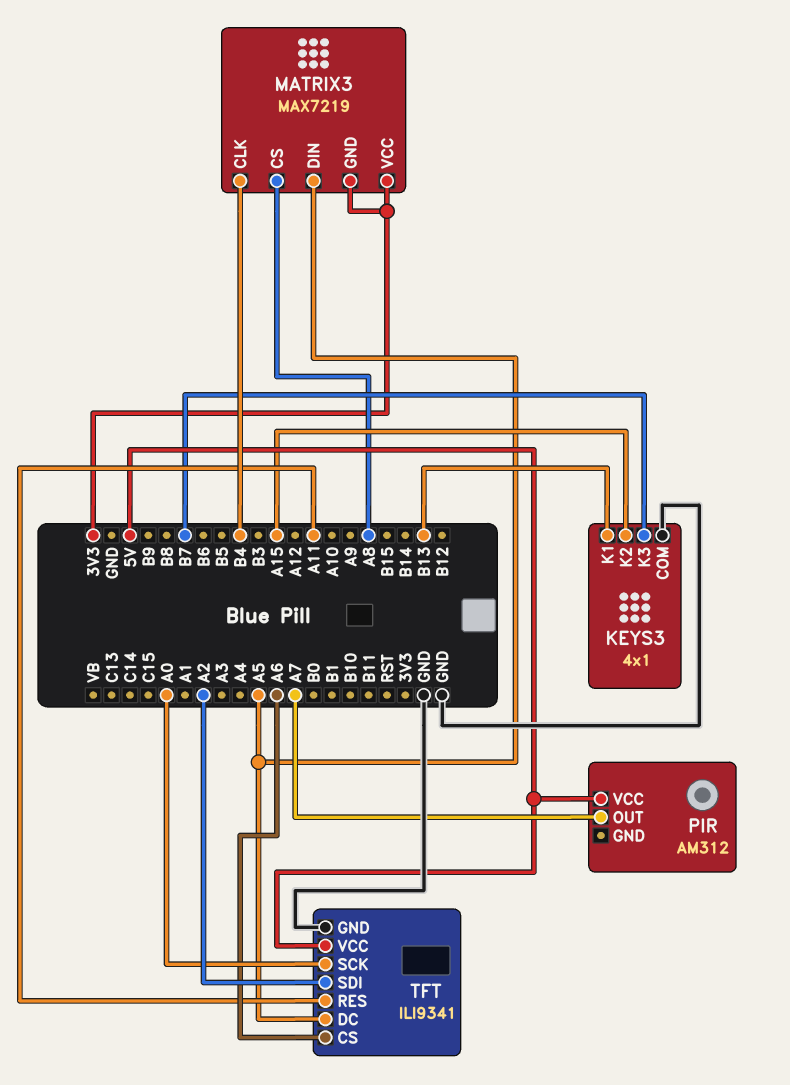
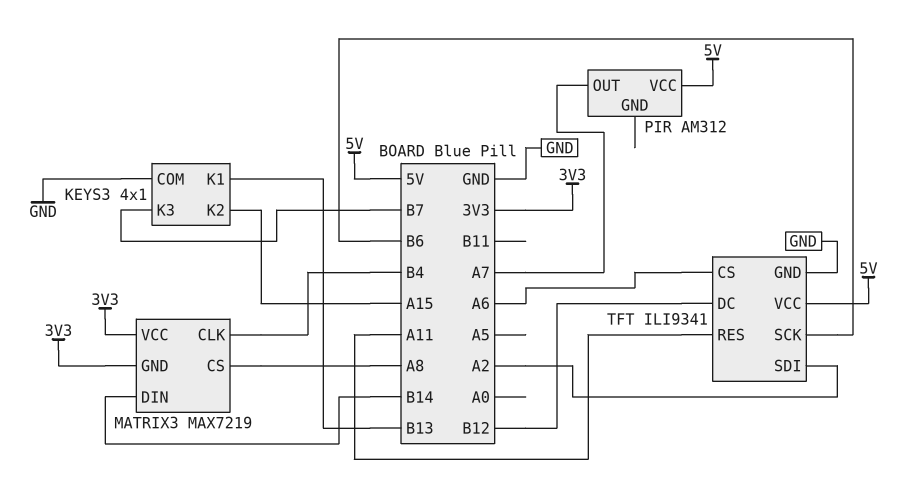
MATRIX3 pin DIN: A5 -> B14
TFT pin DC: A5 -> B12
TFT pin SCK: A0 -> B6

